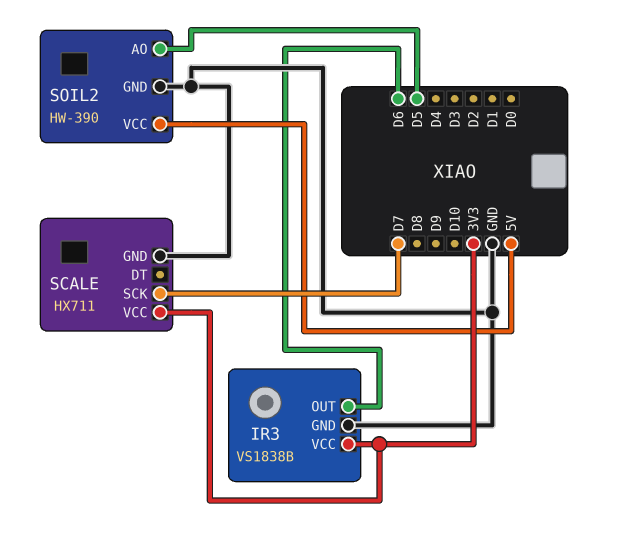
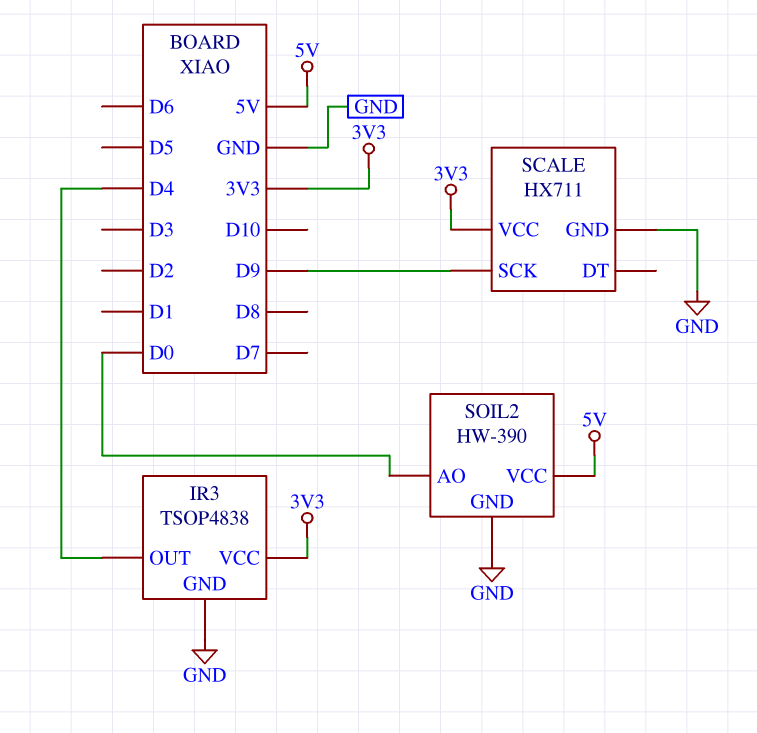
IR3: VS1838B -> TSOP4838
IR3 pin OUT: D6 -> D4
SCALE pin SCK: D7 -> D9
SOIL2 pin AO: D5 -> D0

